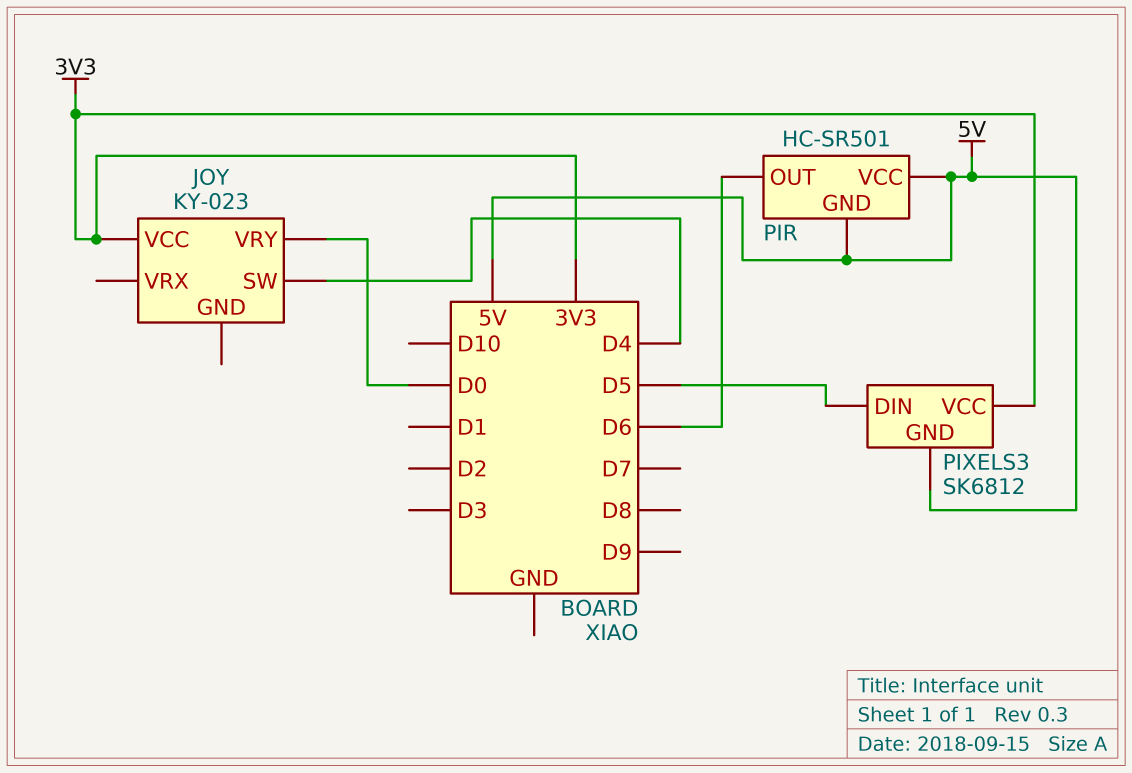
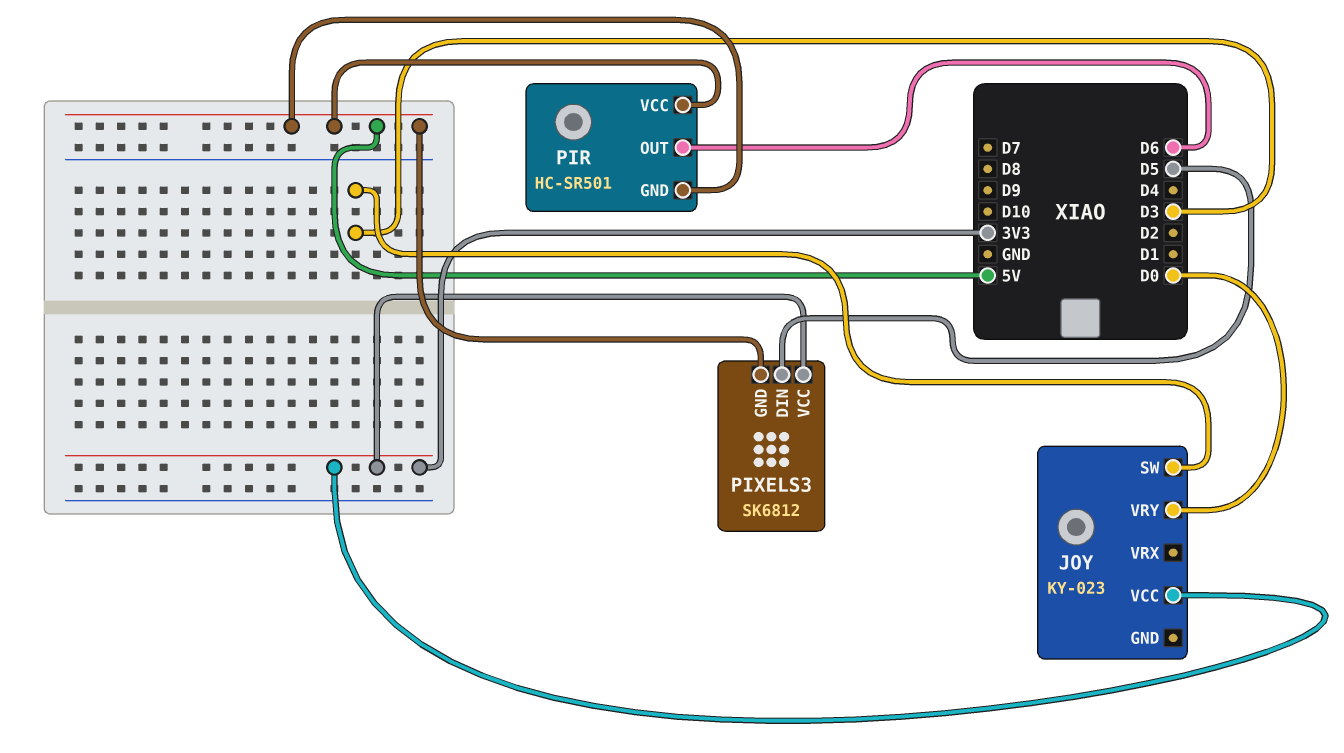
JOY pin SW: D4 -> D3

